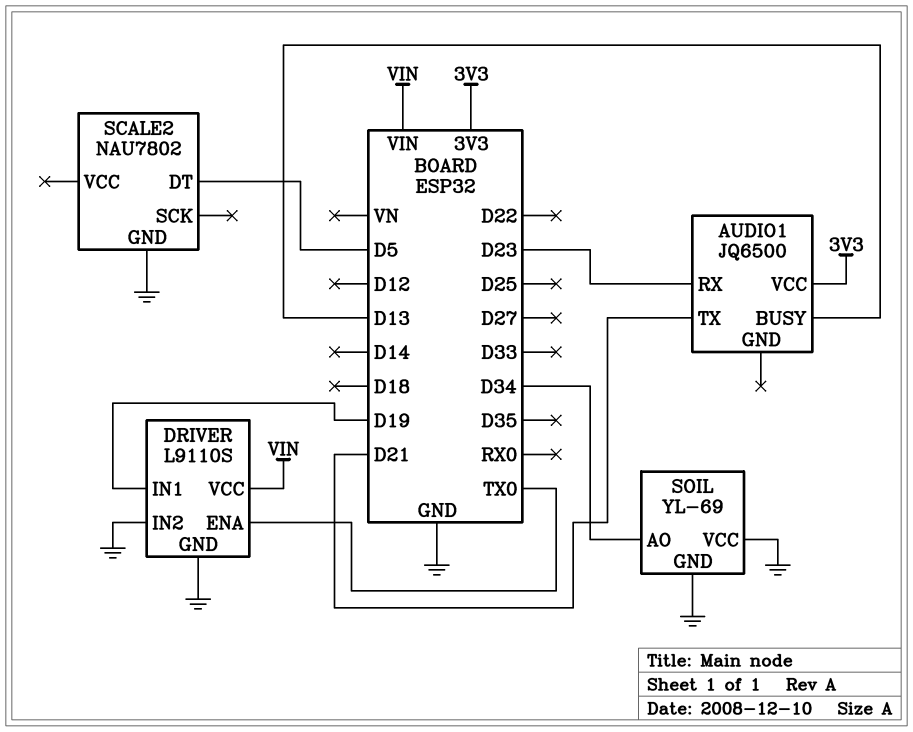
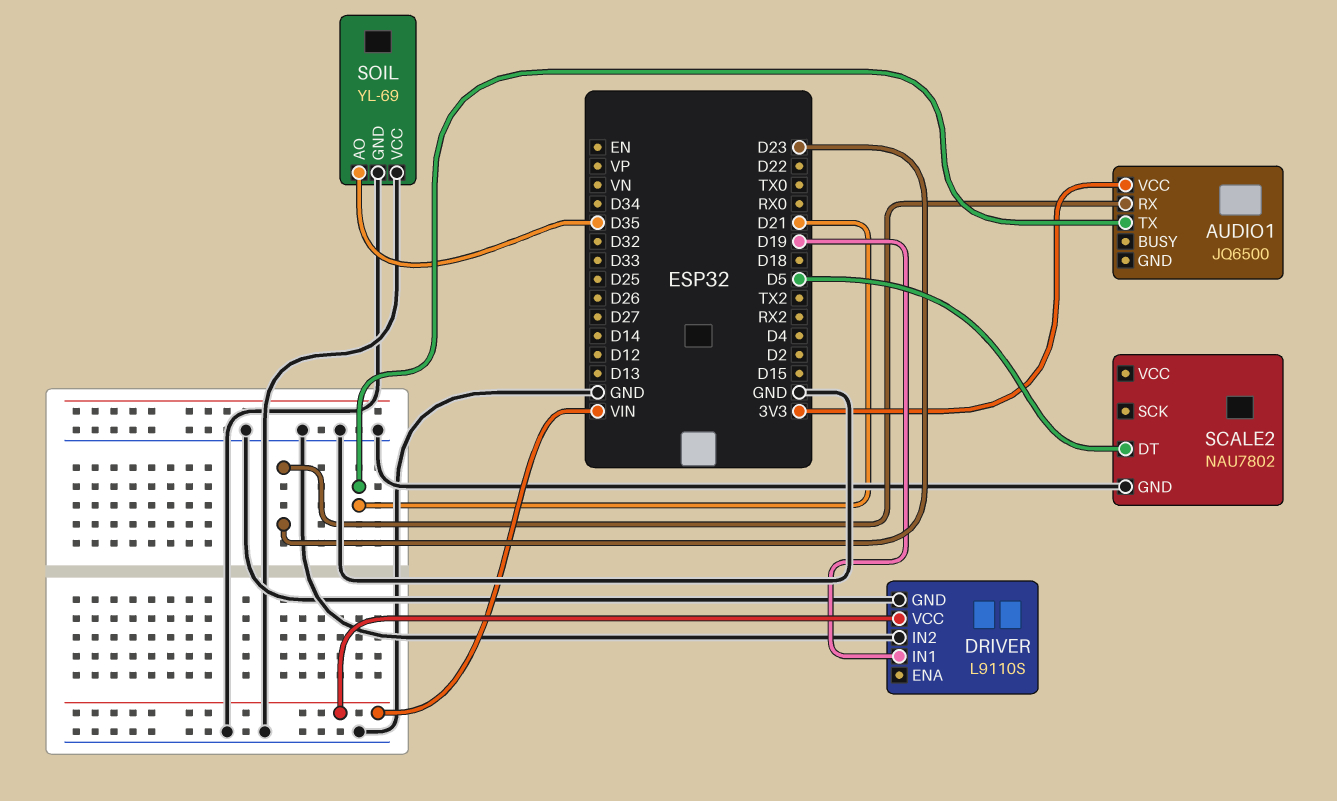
AUDIO1 pin BUSY: D13 -> none
DRIVER pin ENA: TX0 -> none
SOIL pin AO: D34 -> D35

